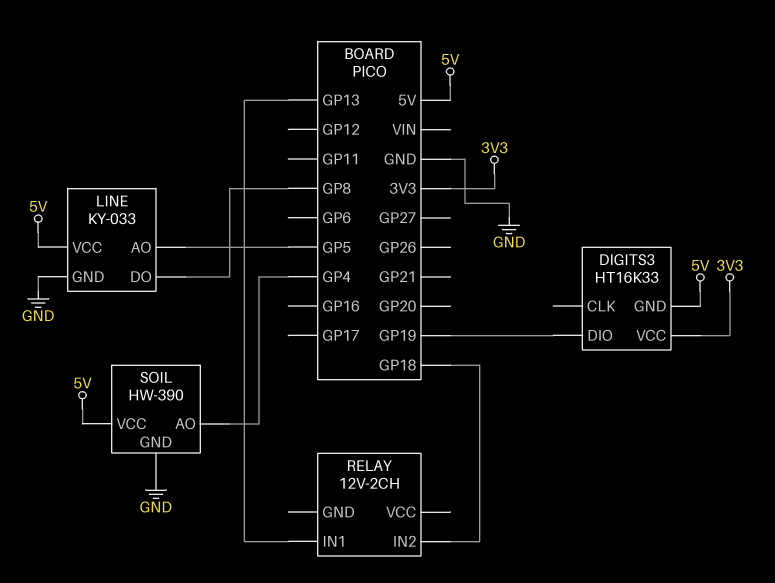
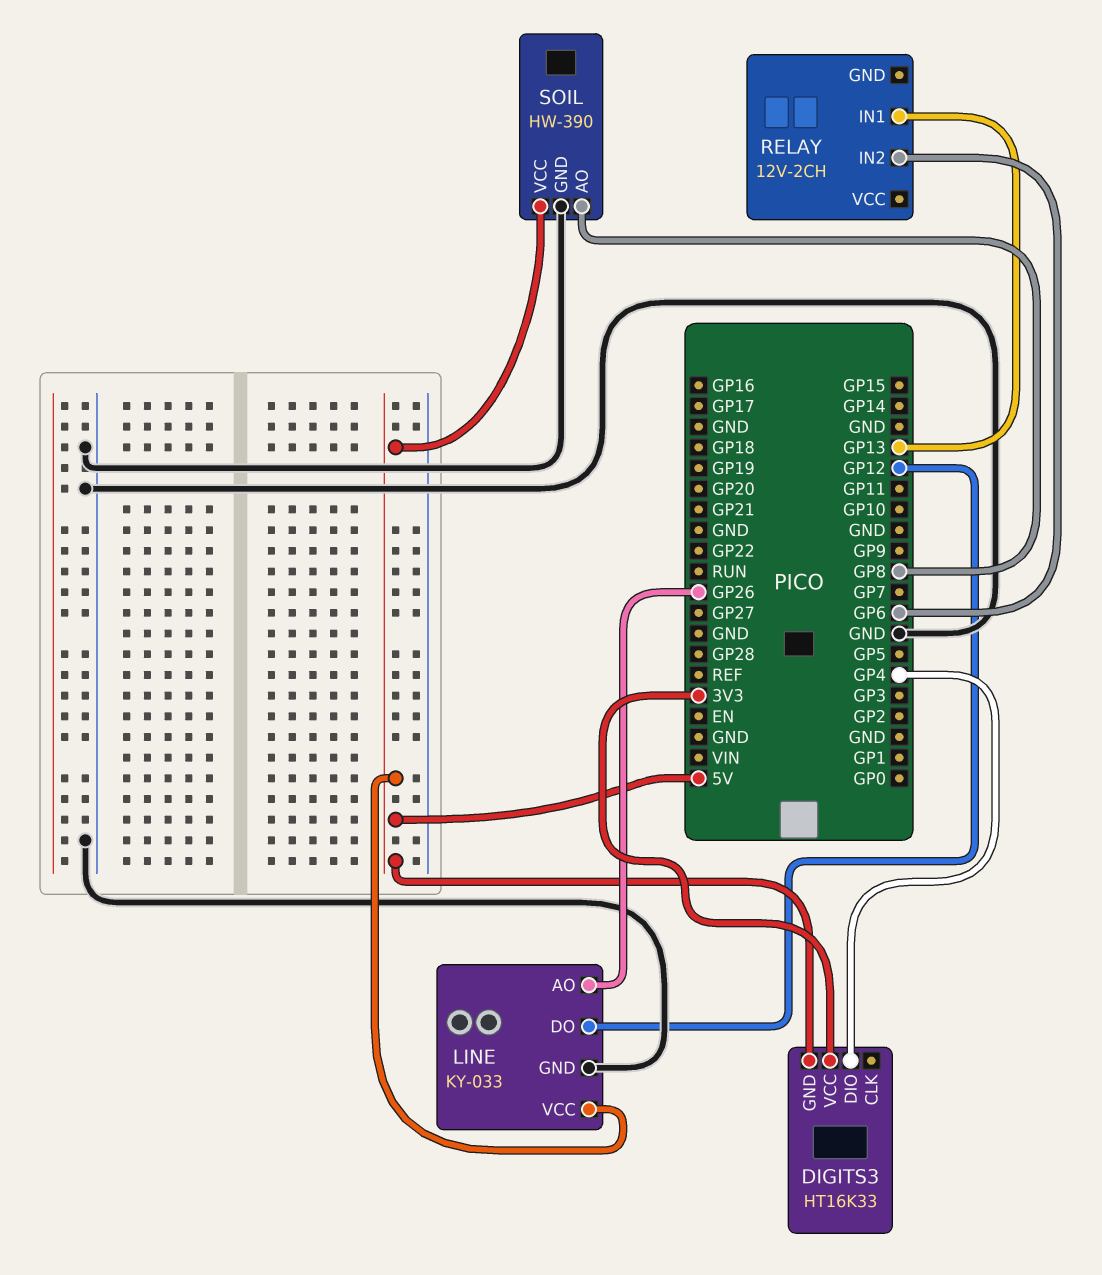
DIGITS3 pin DIO: GP19 -> GP4
LINE pin AO: GP5 -> GP26
LINE pin DO: GP8 -> GP12
RELAY pin IN2: GP18 -> GP6
SOIL pin AO: GP4 -> GP8

